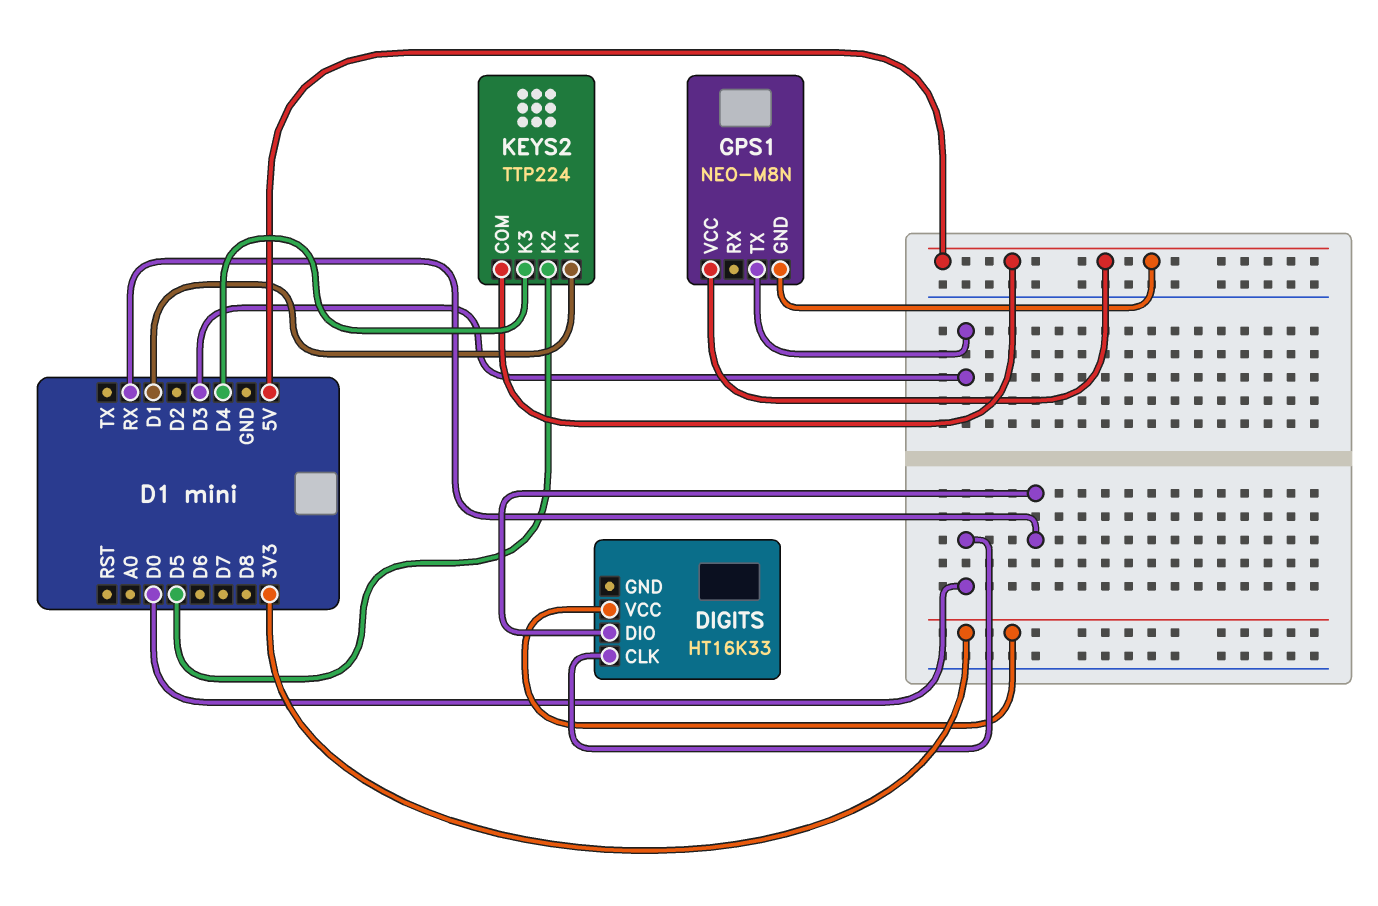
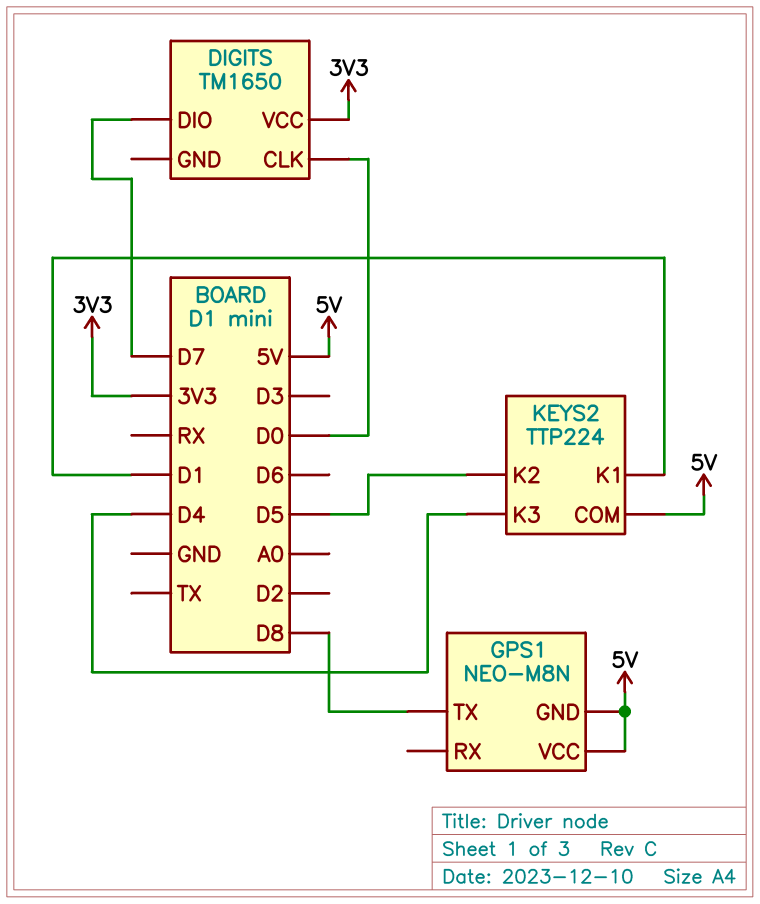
DIGITS: HT16K33 -> TM1650
DIGITS pin DIO: RX -> D7
GPS1 pin TX: D3 -> D8

